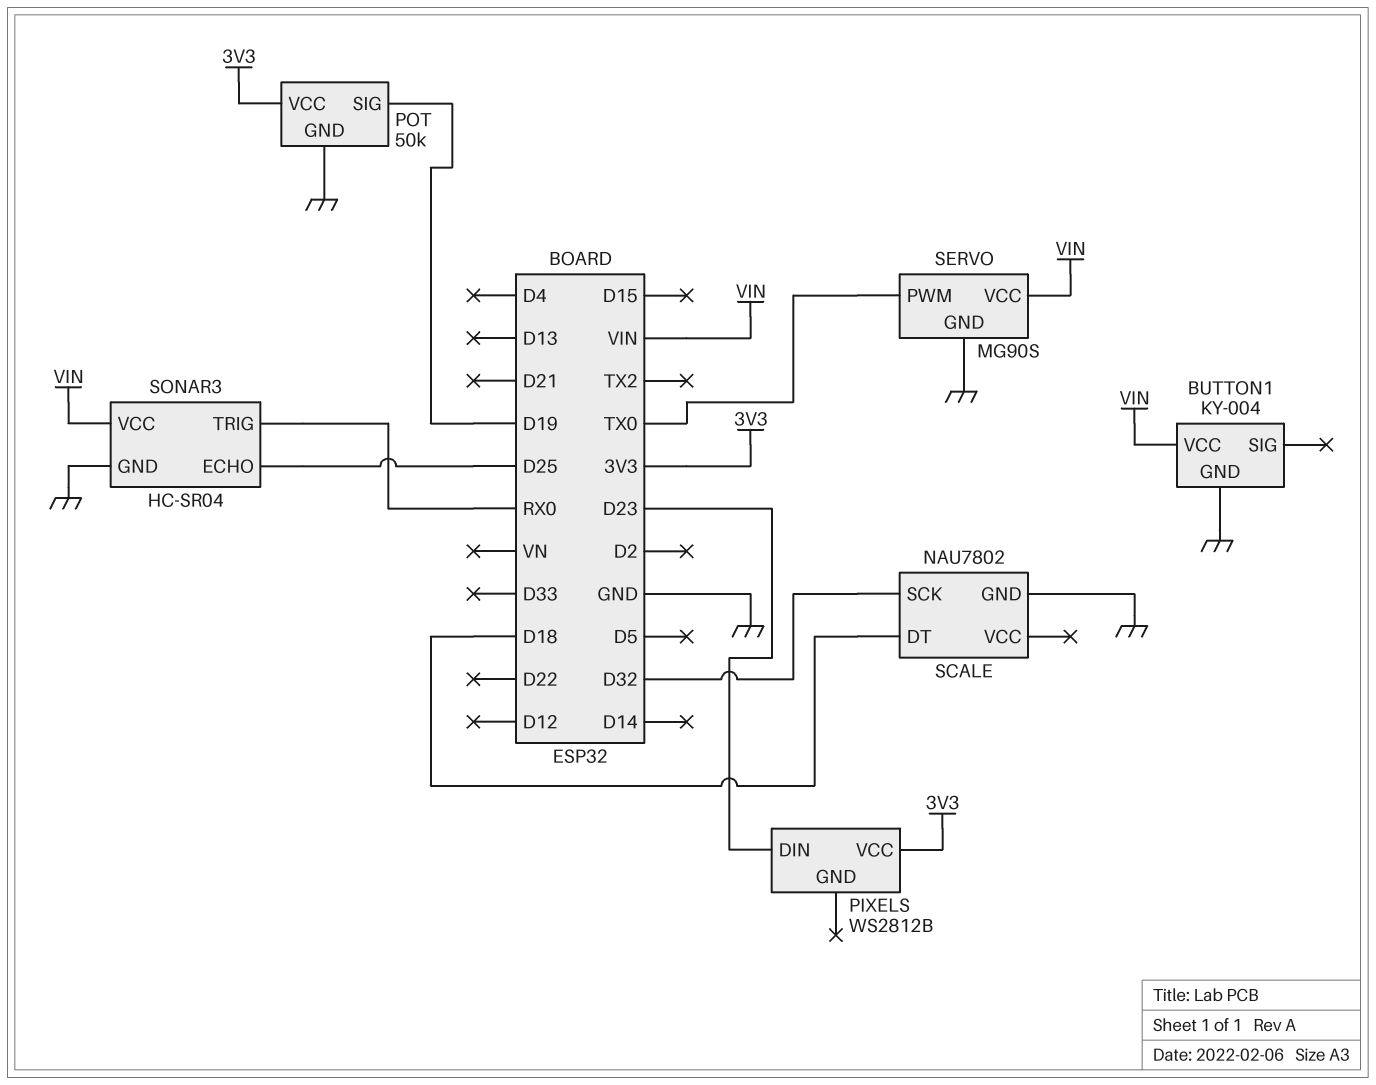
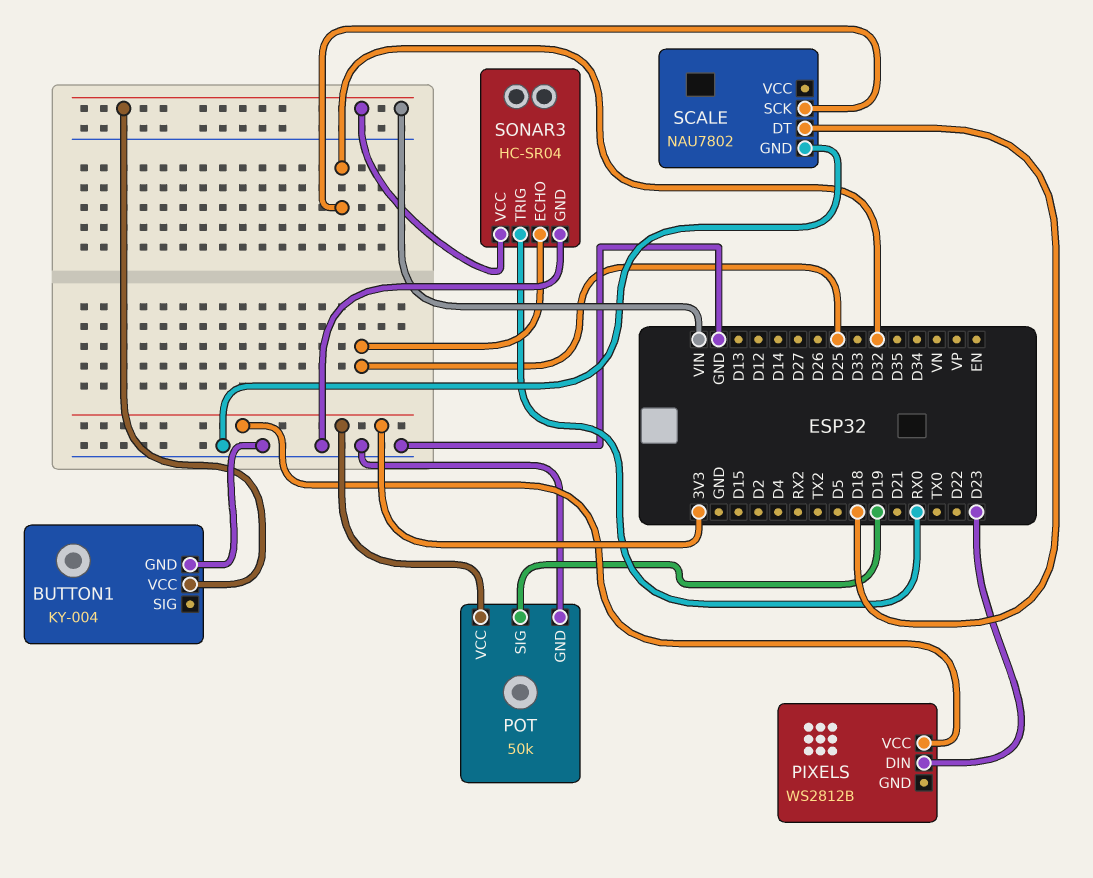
SERVO: MG90S -> none
SERVO pin GND: GND -> none
SERVO pin PWM: TX0 -> none
SERVO pin VCC: VIN -> none

